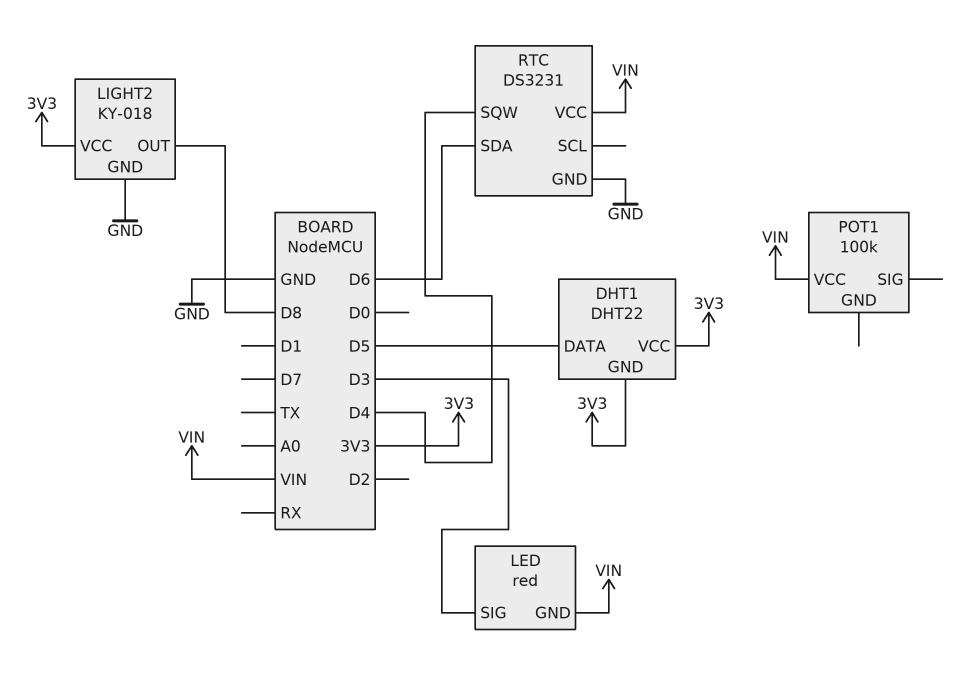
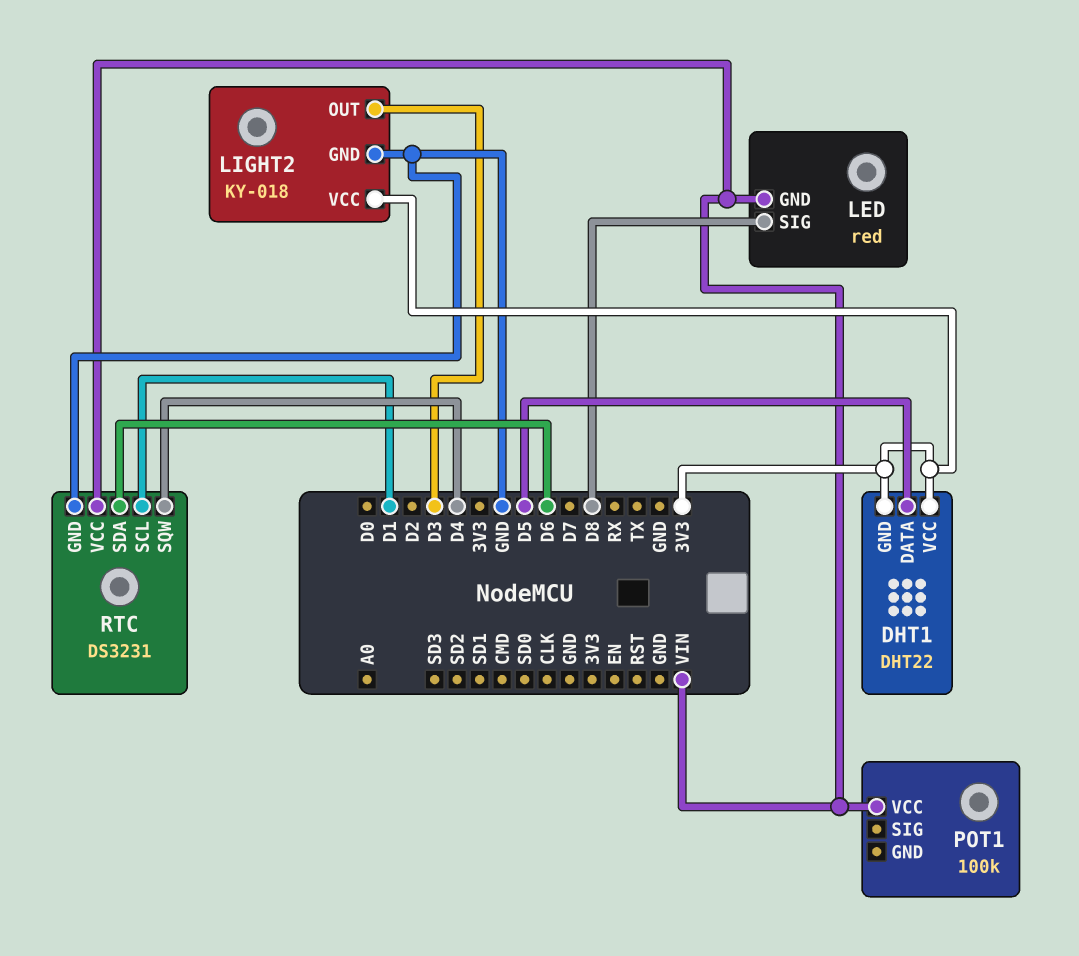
LED pin SIG: D3 -> D8
LIGHT2 pin OUT: D8 -> D3
RTC pin SCL: none -> D1

